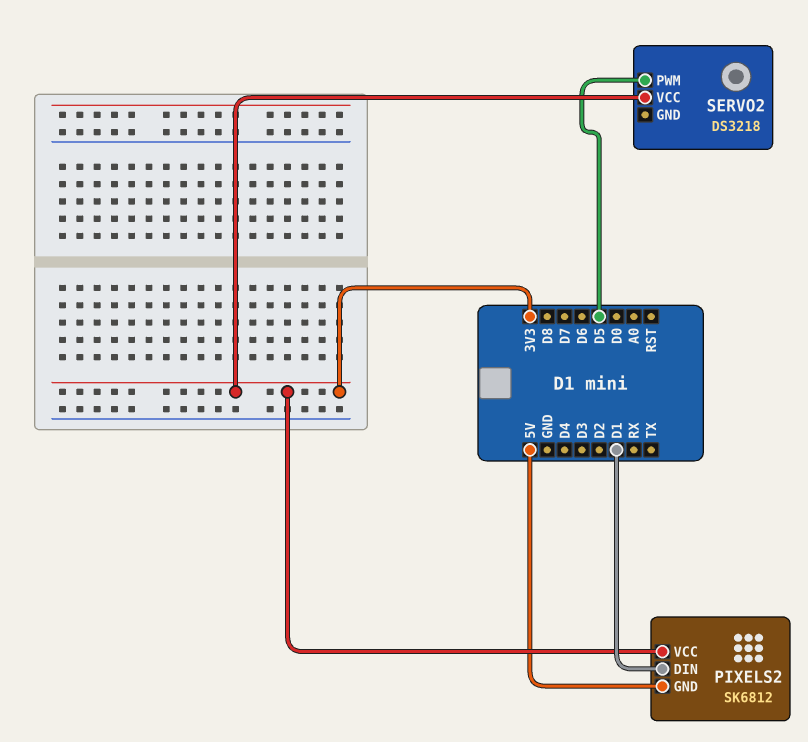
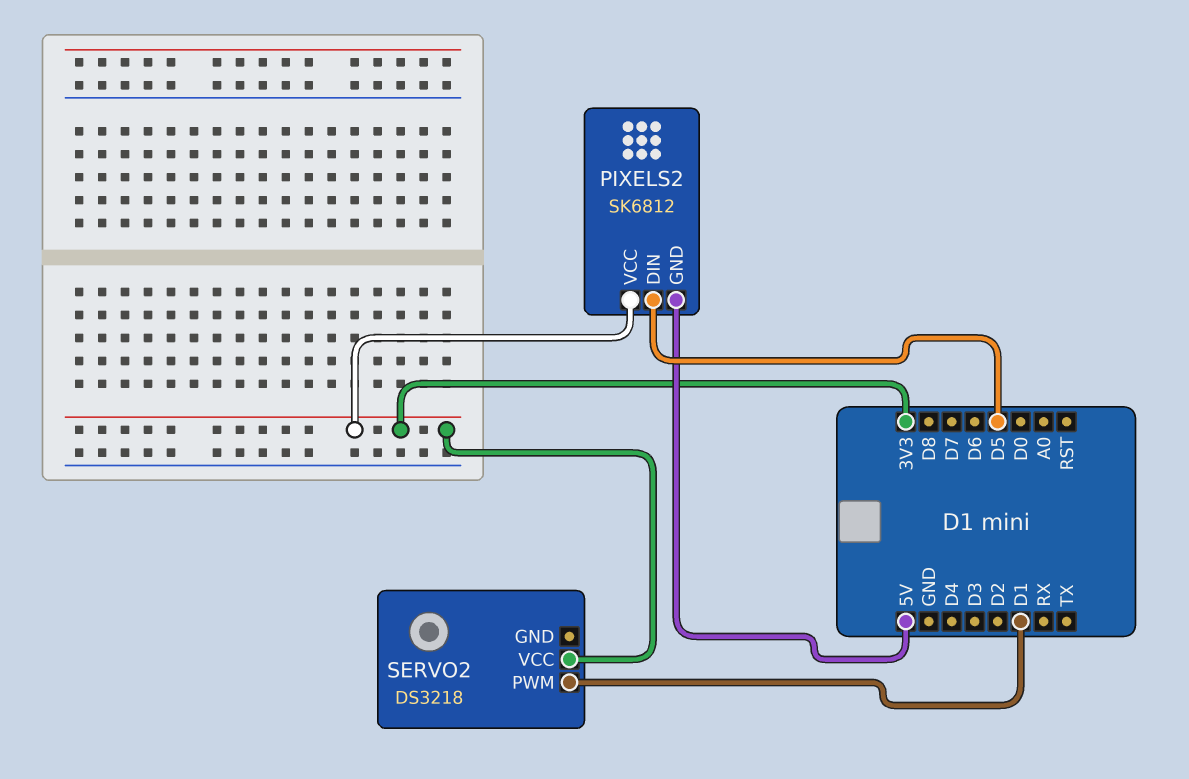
PIXELS2 pin DIN: D1 -> D5
SERVO2 pin PWM: D5 -> D1

